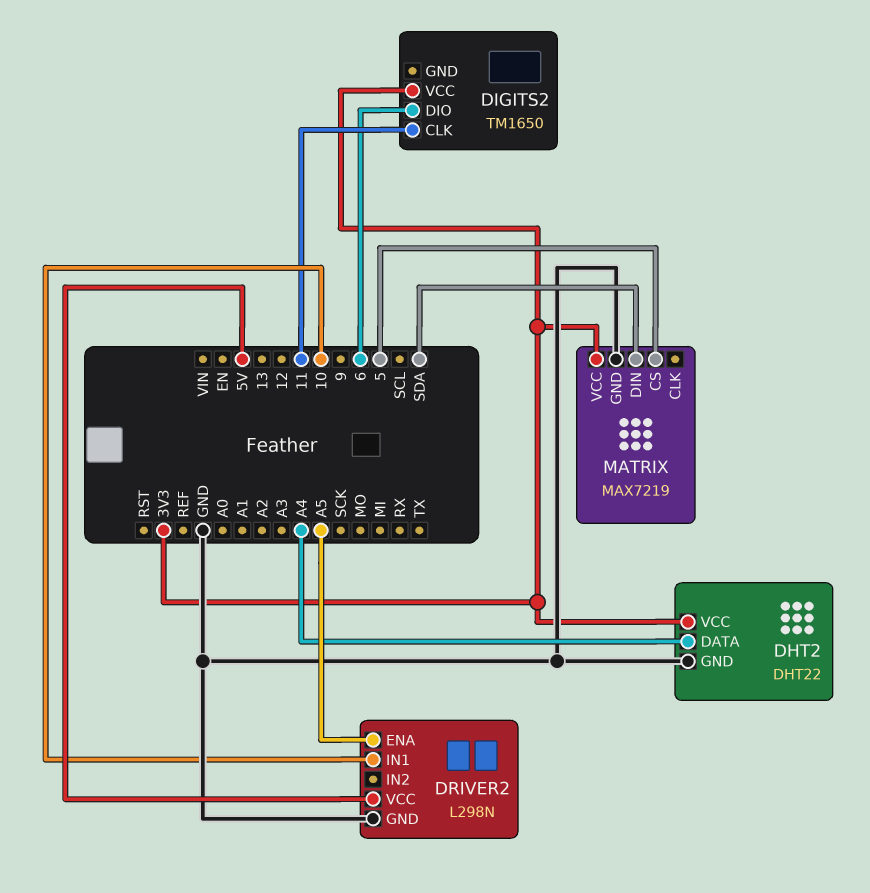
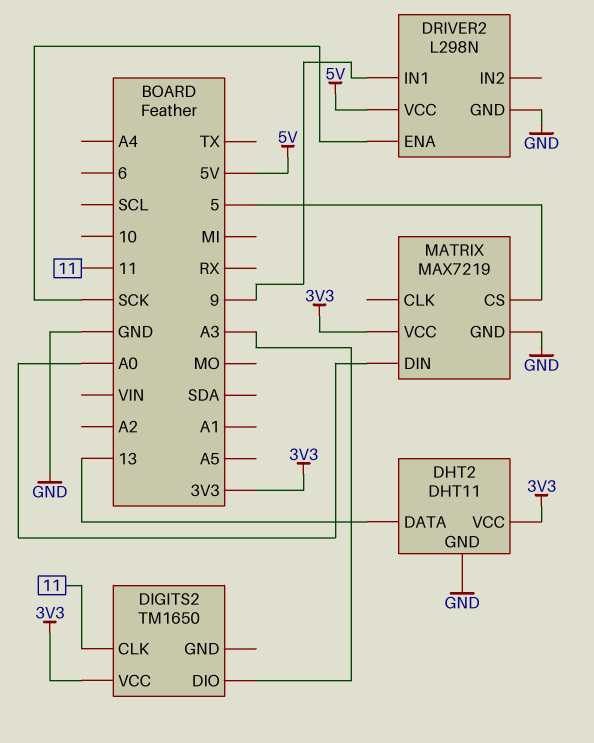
DHT2: DHT22 -> DHT11
DHT2 pin DATA: A4 -> 13
DIGITS2 pin DIO: 6 -> A3
DRIVER2 pin ENA: A5 -> SCK
DRIVER2 pin IN1: 10 -> 9
MATRIX pin DIN: SDA -> A0

